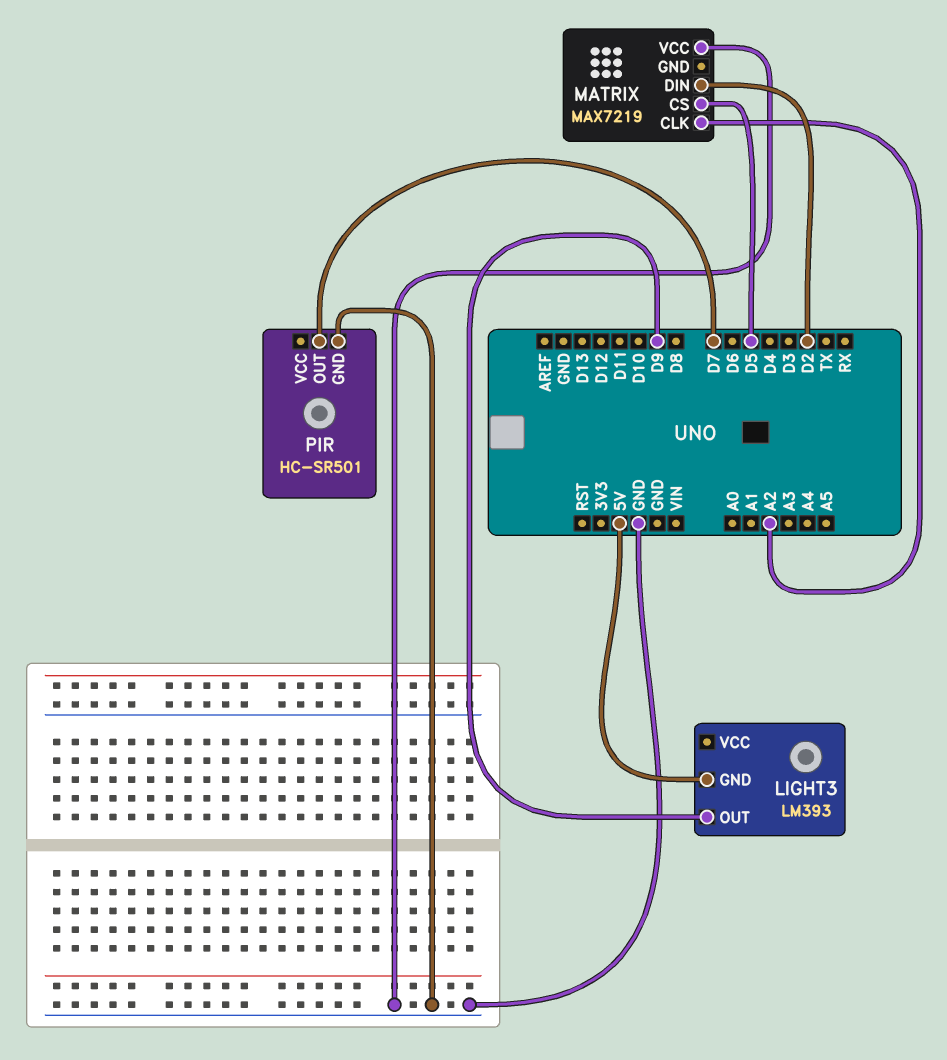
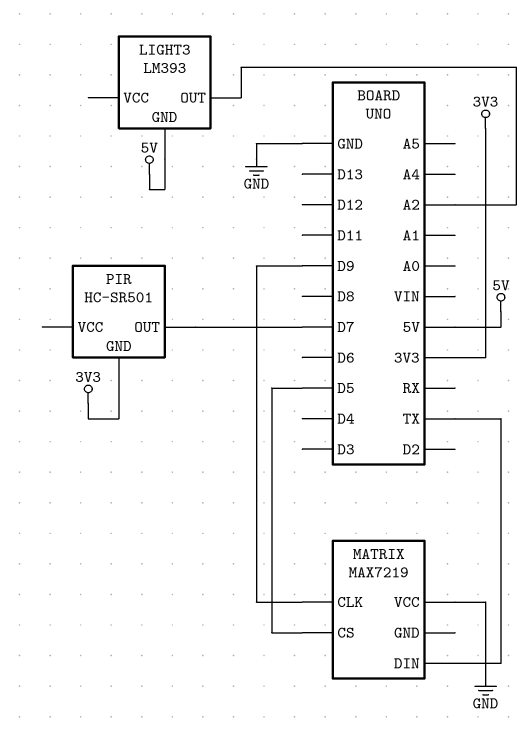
LIGHT3 pin OUT: D9 -> A2
MATRIX pin CLK: A2 -> D9
MATRIX pin DIN: D2 -> TX
PIR pin GND: GND -> 3V3

